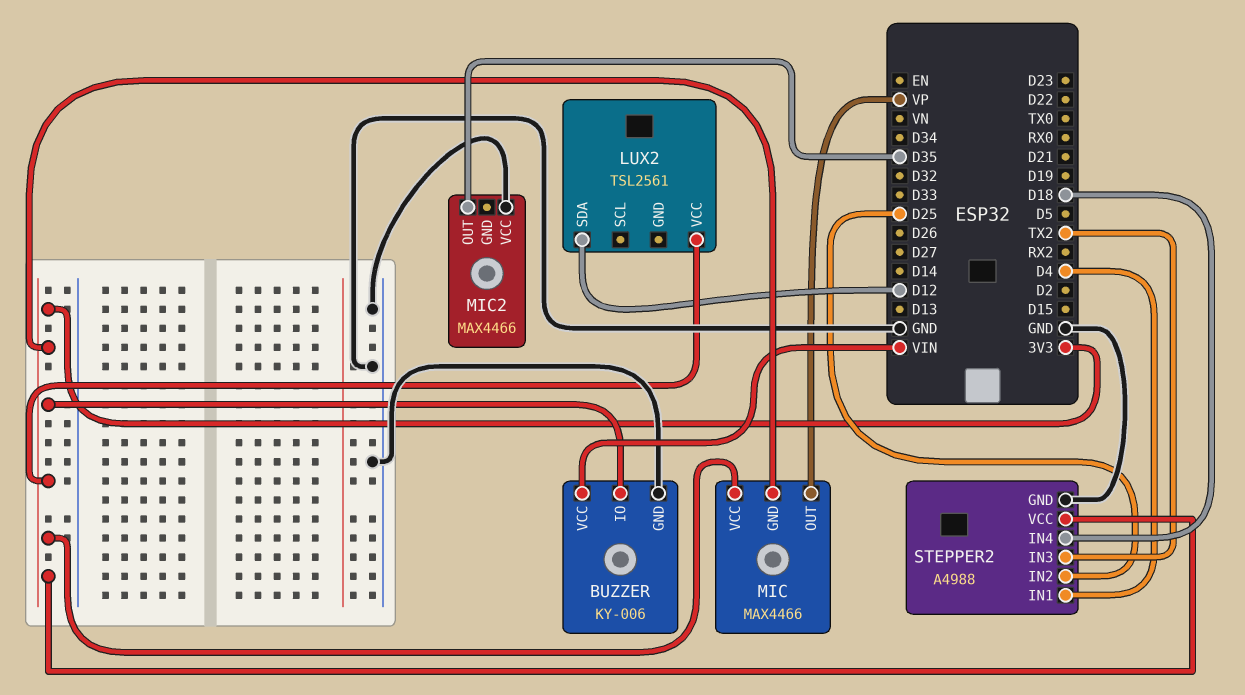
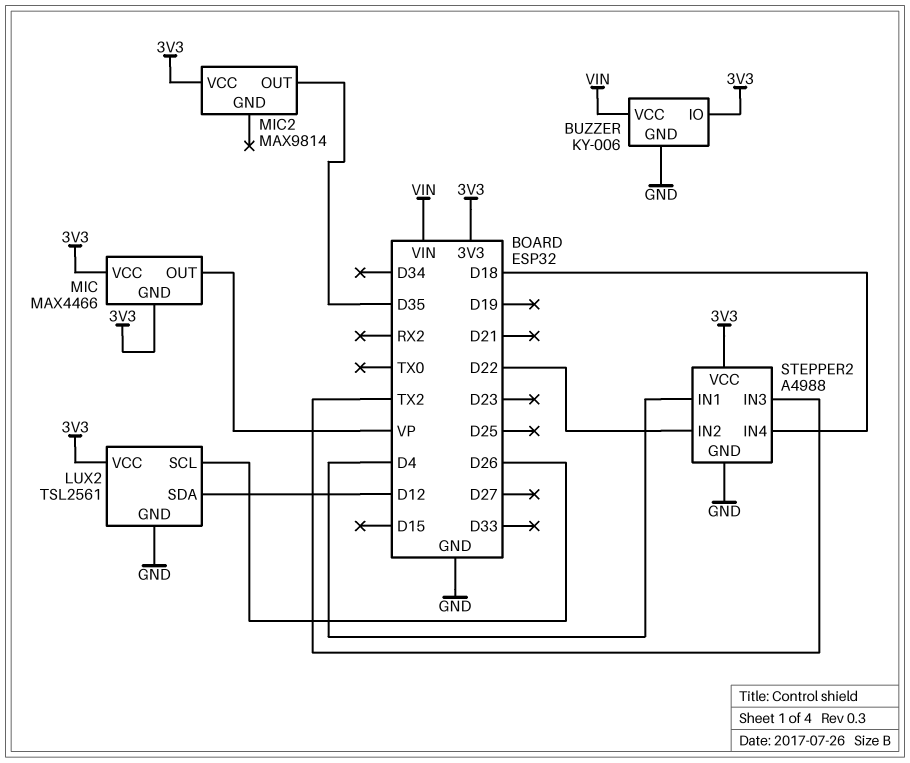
LUX2 pin GND: none -> GND
LUX2 pin SCL: none -> D26
MIC2: MAX4466 -> MAX9814
MIC2 pin VCC: GND -> 3V3
STEPPER2 pin IN2: D25 -> D22

